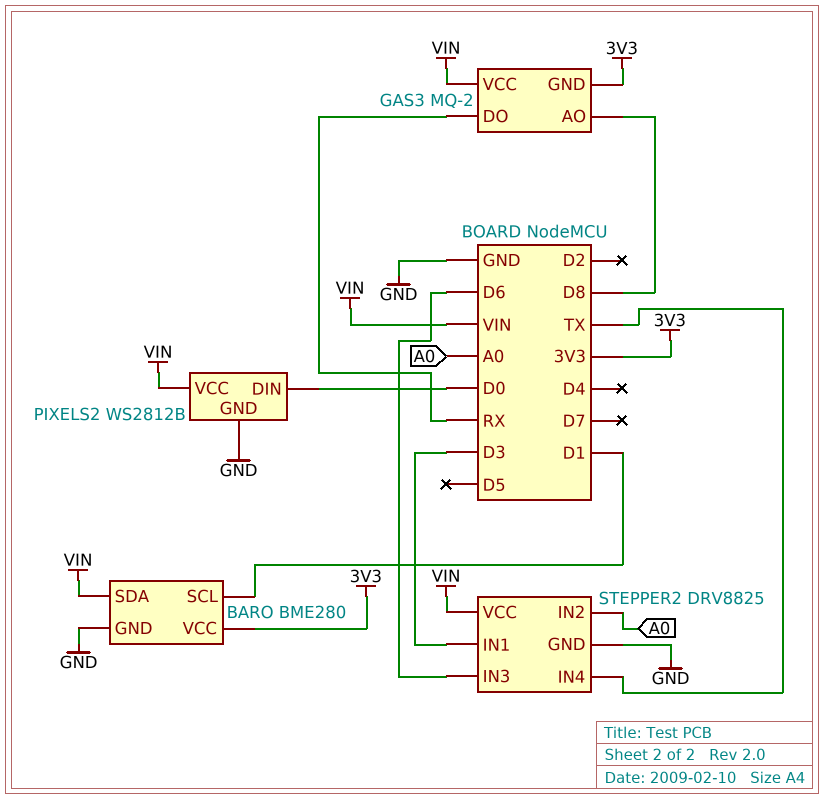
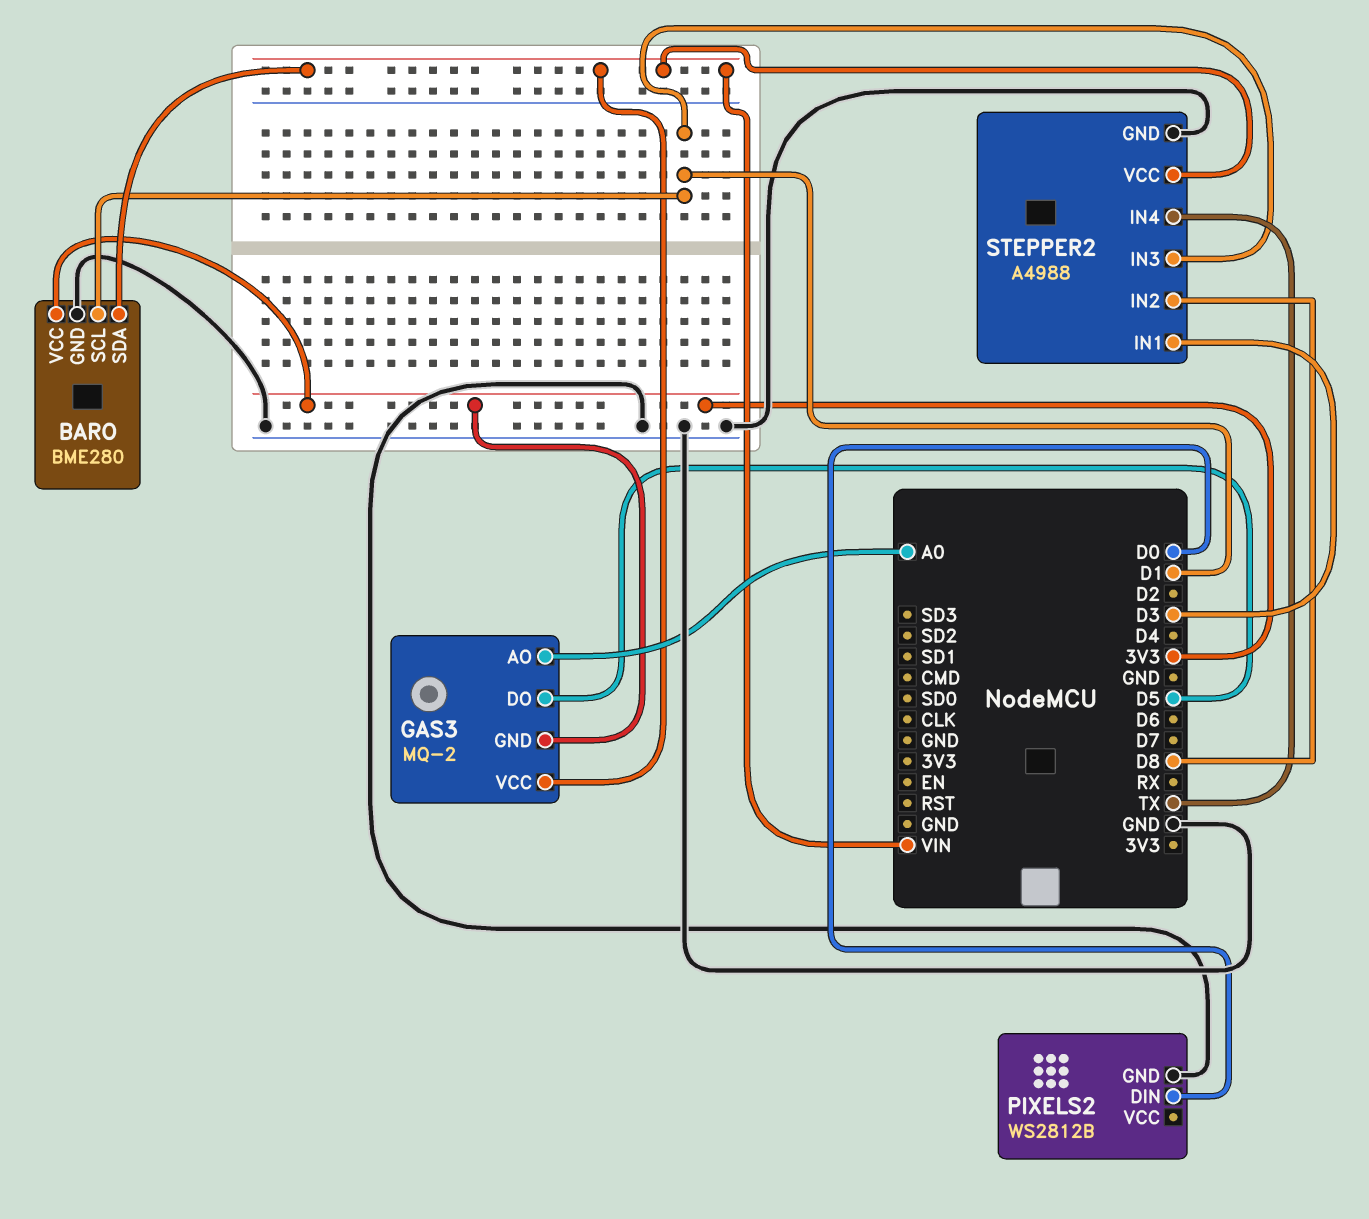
GAS3 pin AO: D8 -> A0
GAS3 pin DO: RX -> D5
PIXELS2 pin VCC: VIN -> none
STEPPER2: DRV8825 -> A4988
STEPPER2 pin IN2: A0 -> D8
STEPPER2 pin IN3: D6 -> D1

